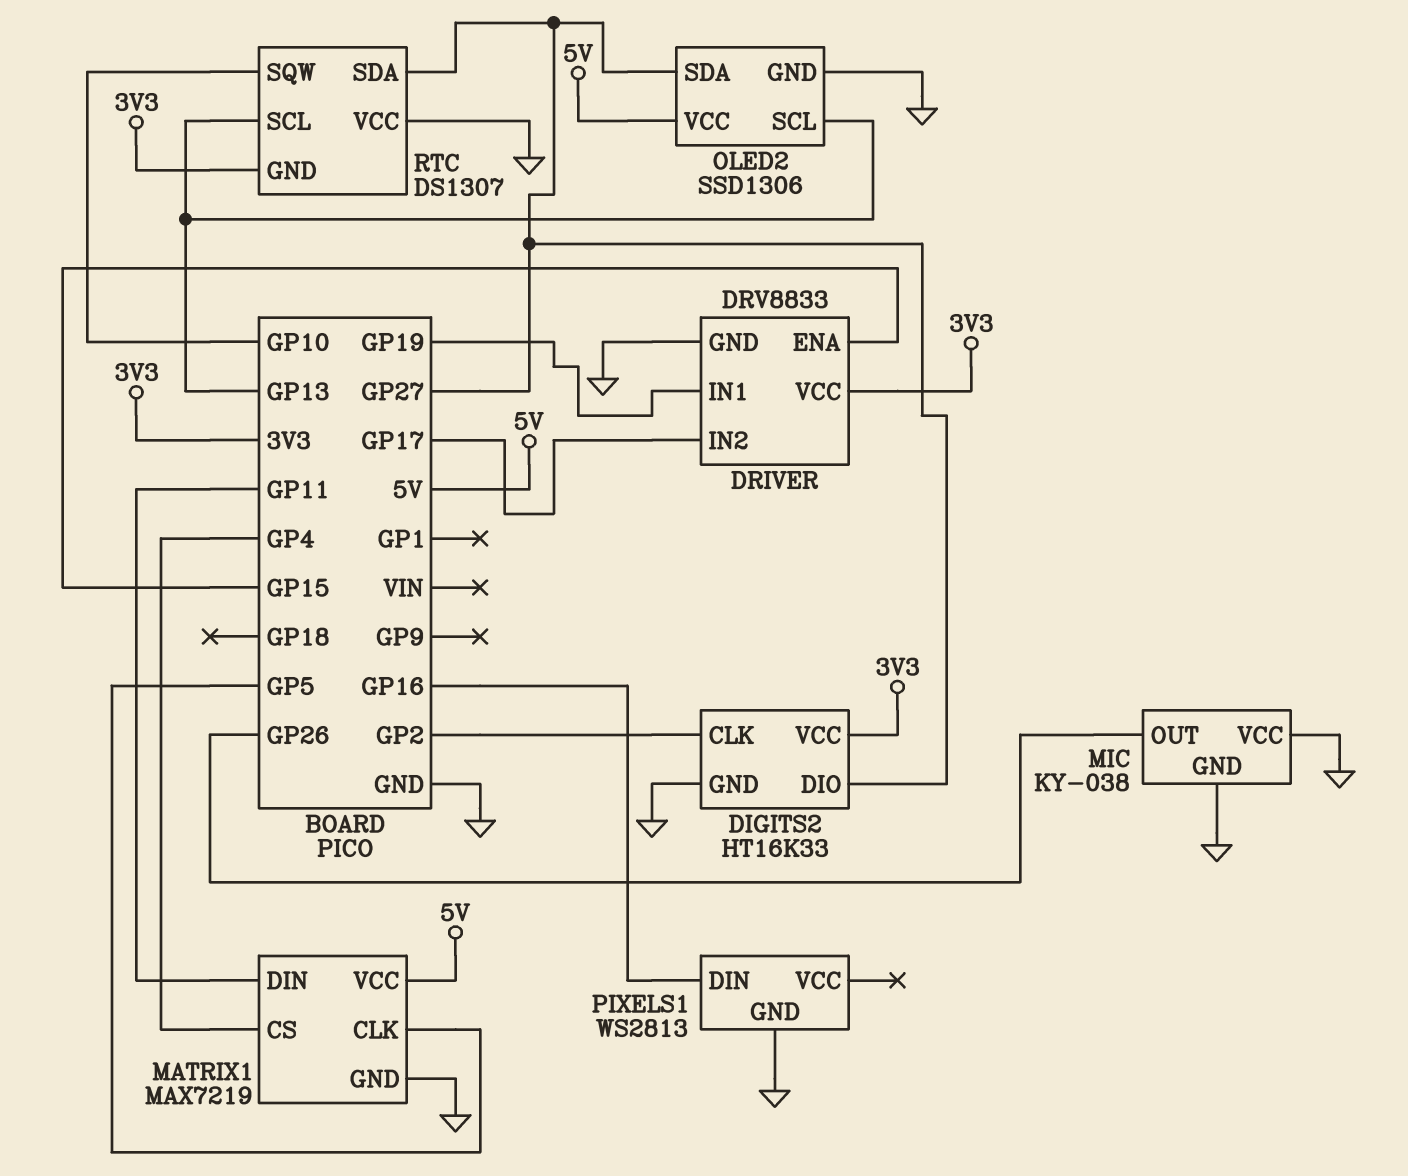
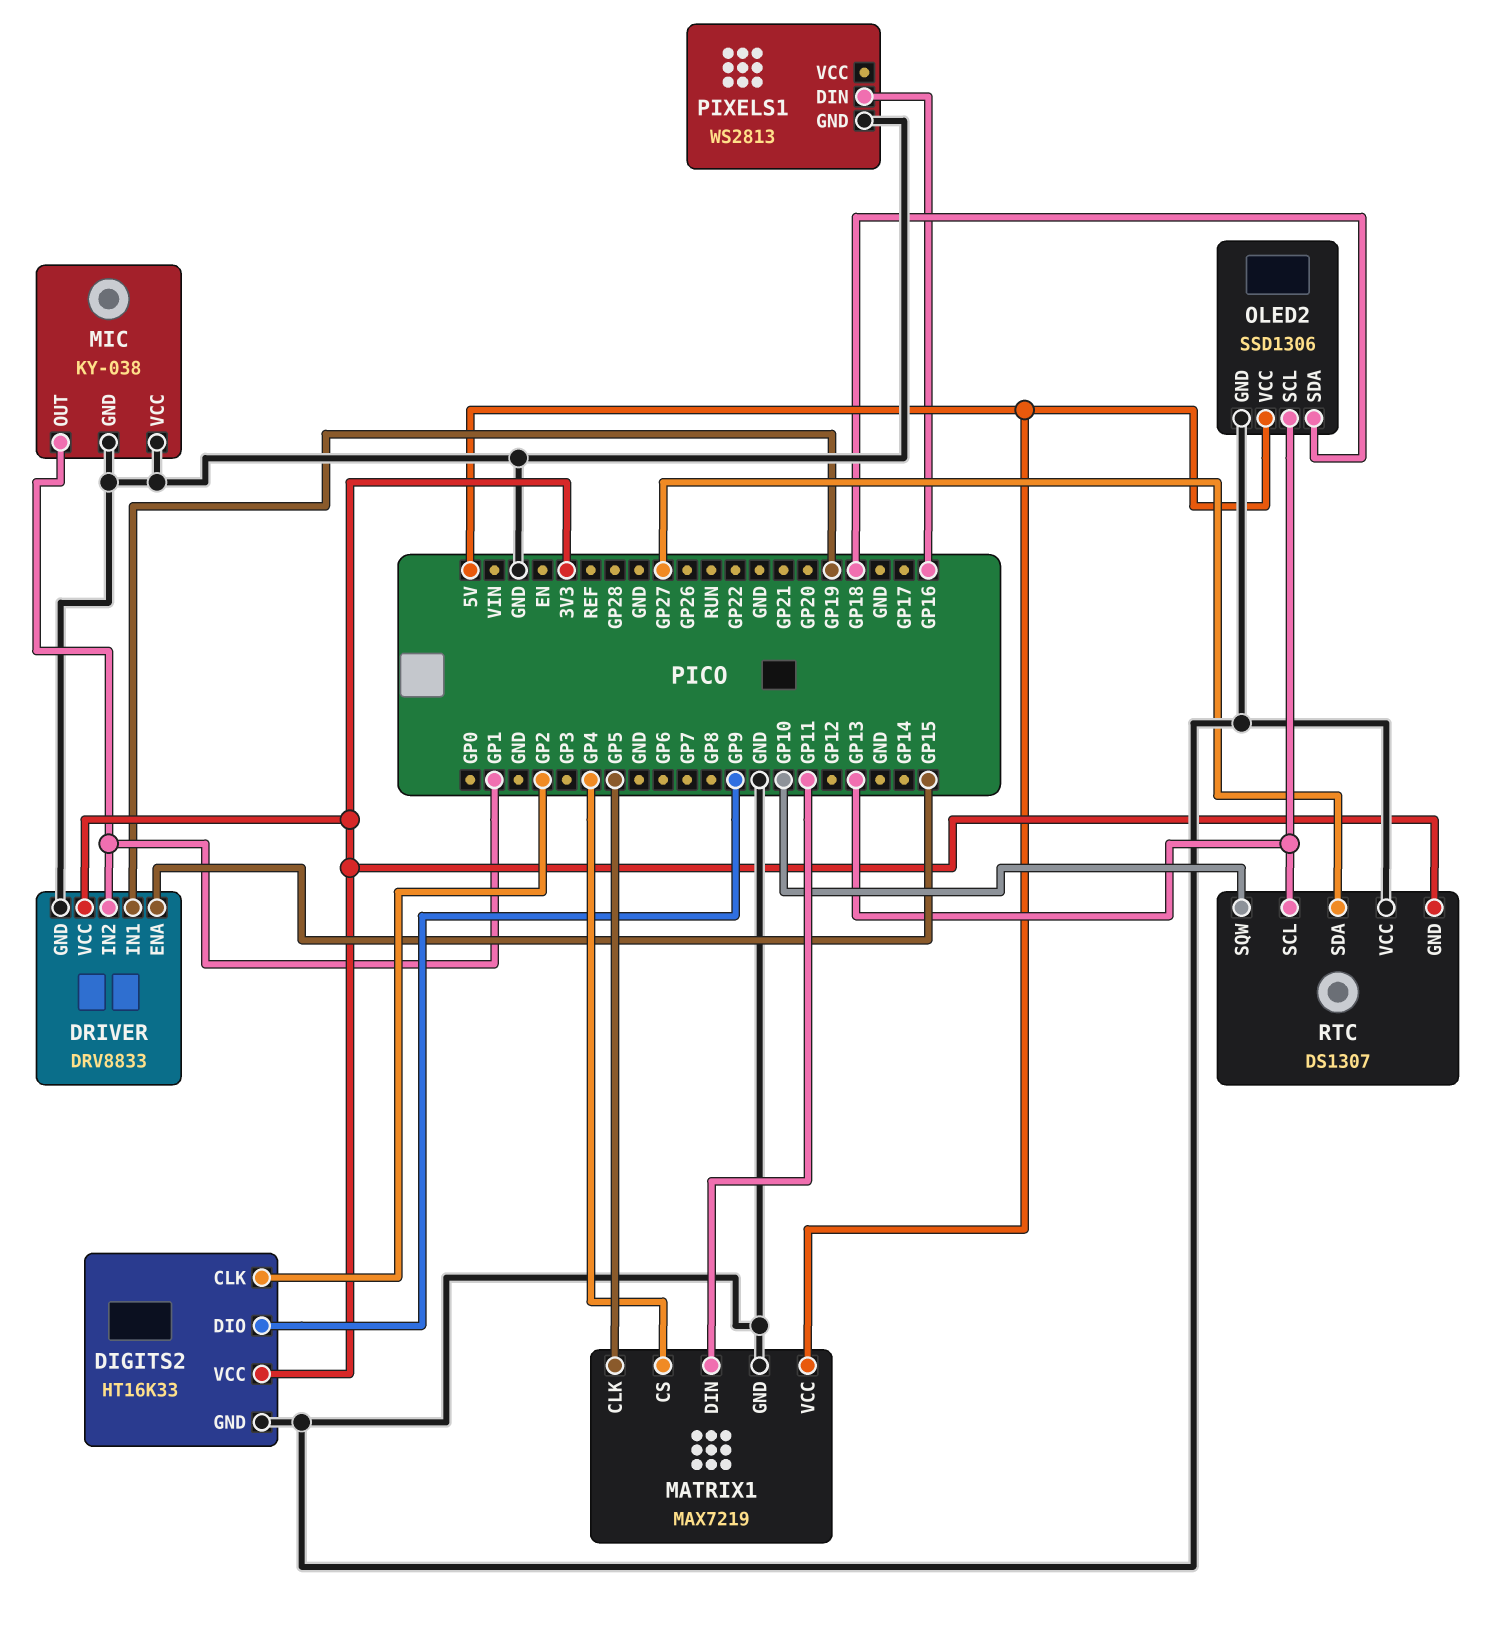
DIGITS2 pin DIO: GP27 -> GP9
DRIVER pin IN2: GP17 -> GP1
MIC pin OUT: GP26 -> GP1
OLED2 pin SDA: GP27 -> GP18

